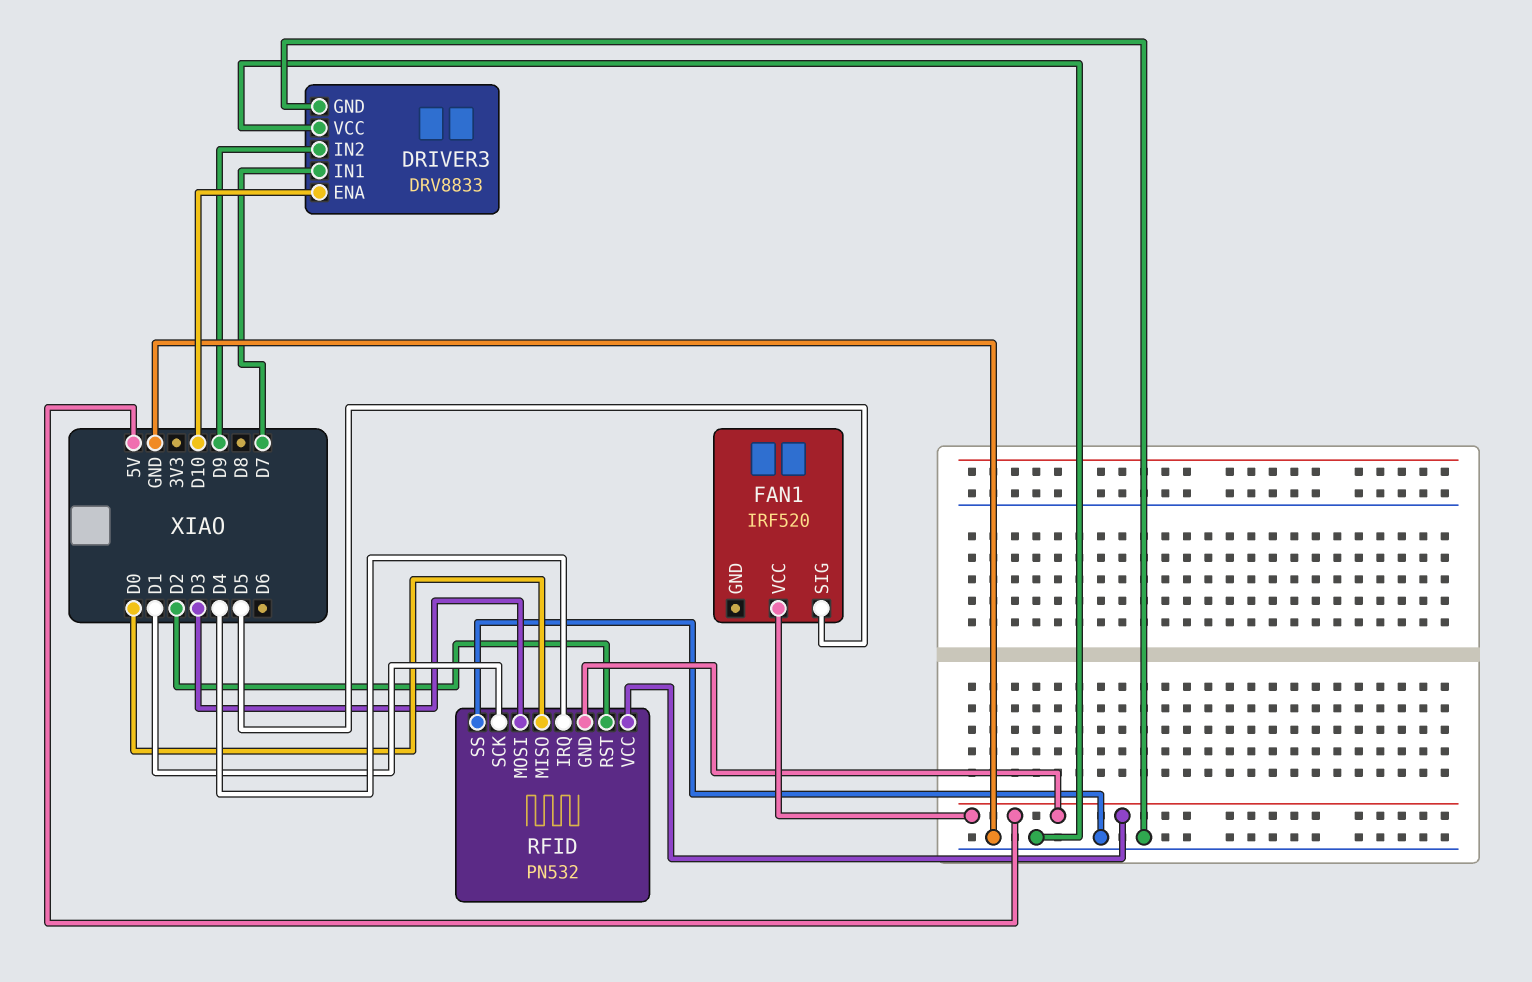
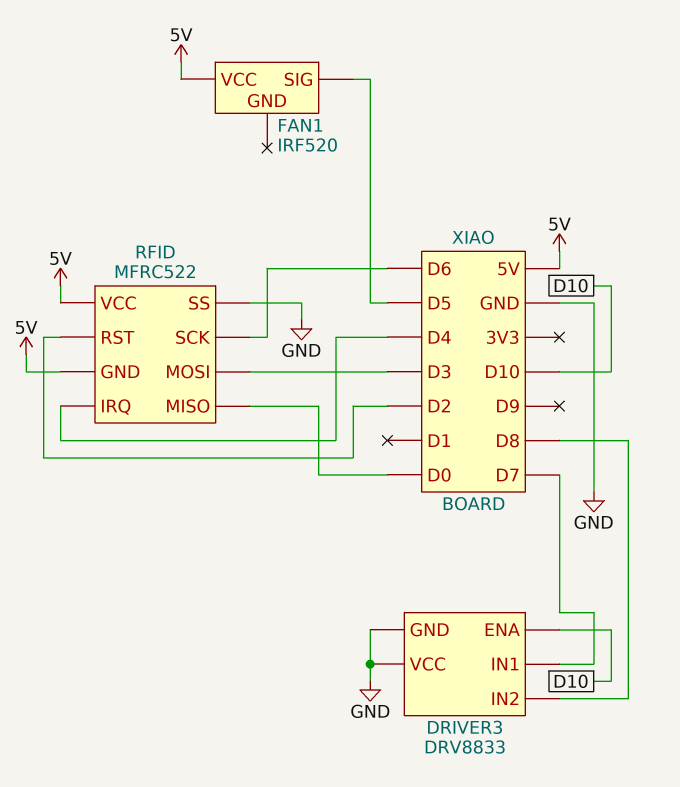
DRIVER3 pin IN2: D9 -> D8
RFID: PN532 -> MFRC522
RFID pin SCK: D1 -> D6

